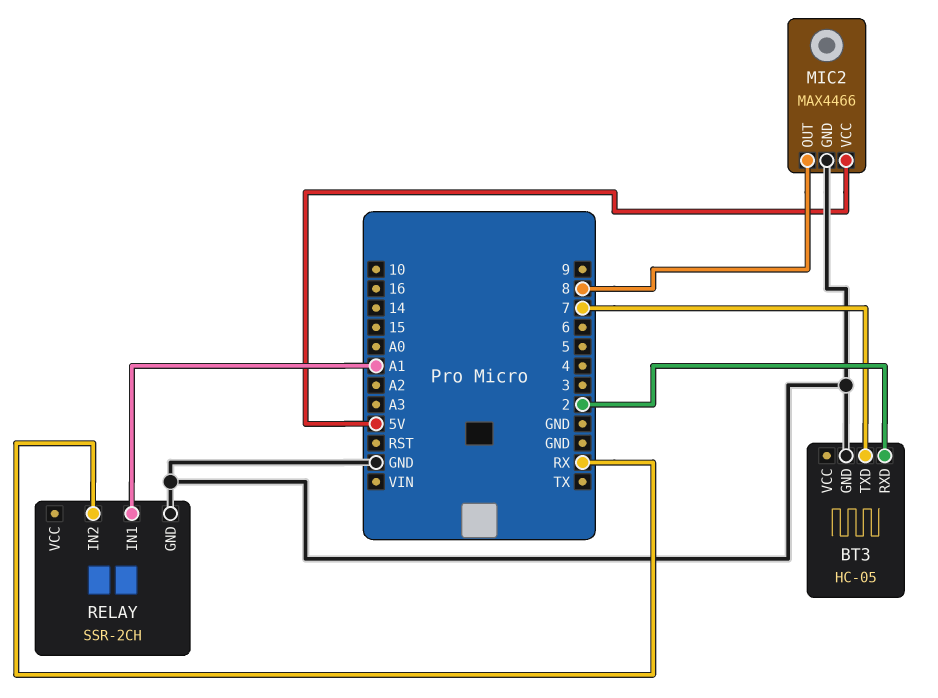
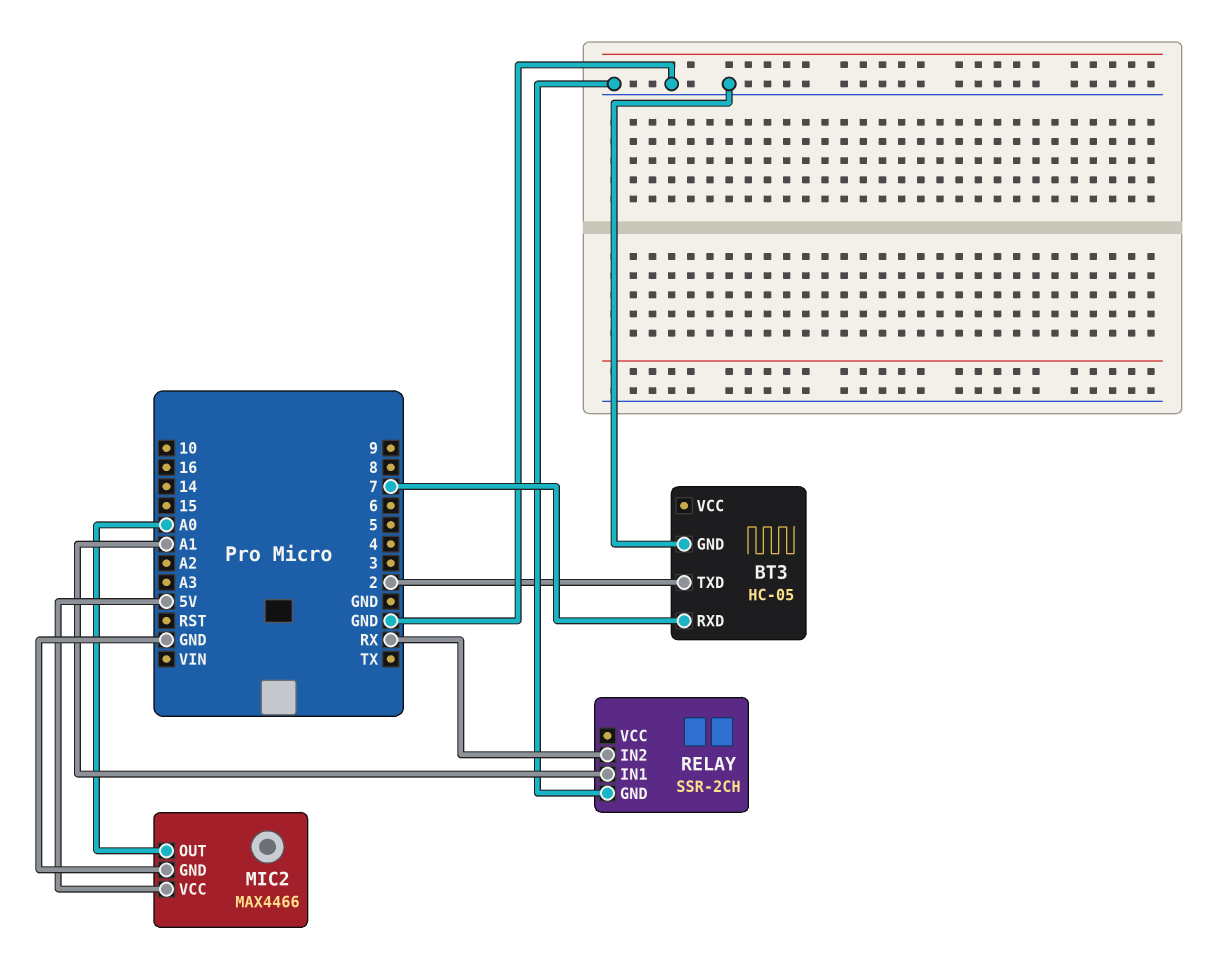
BT3 pin RXD: 2 -> 7
BT3 pin TXD: 7 -> 2
MIC2 pin OUT: 8 -> A0

